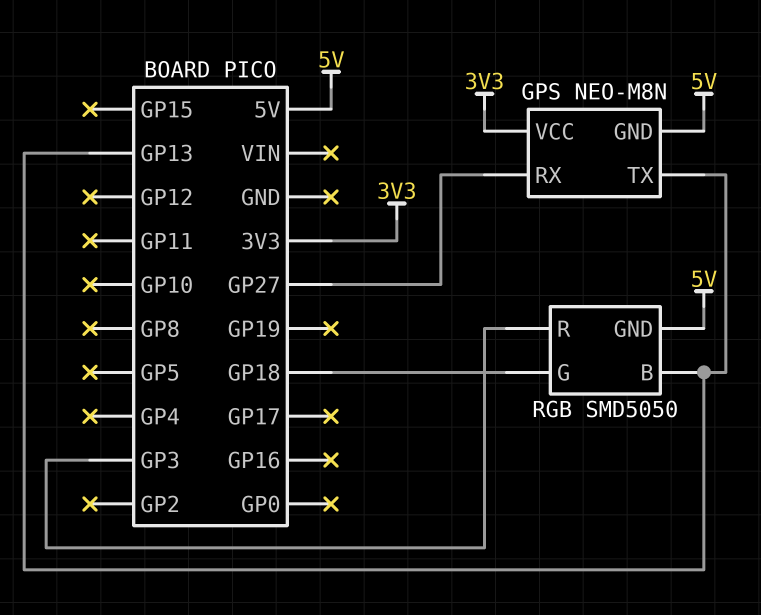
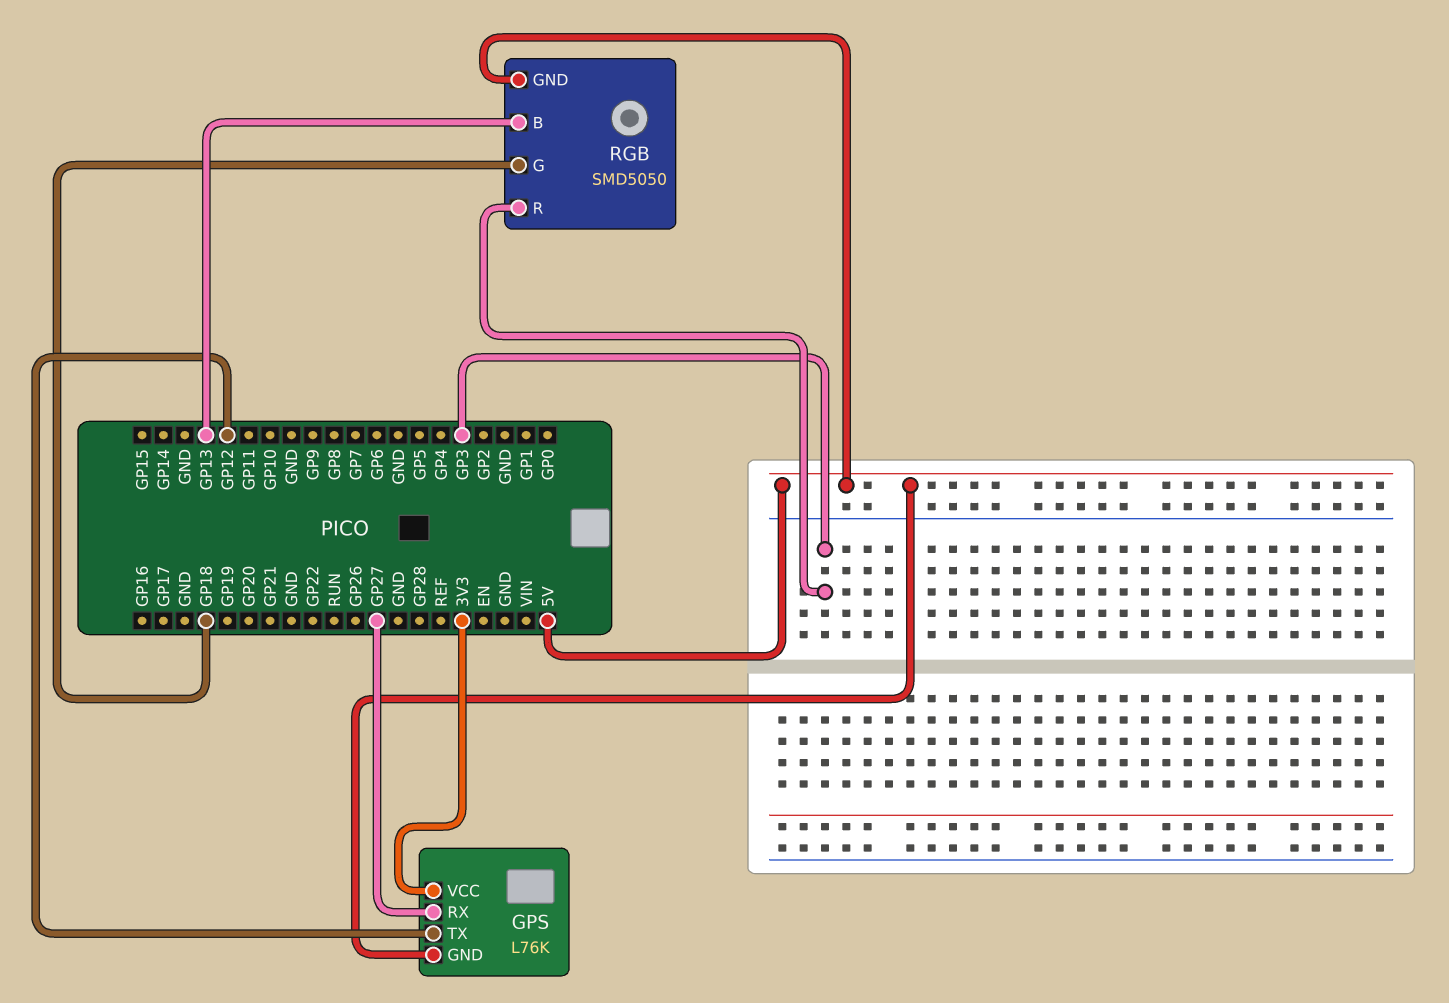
GPS: NEO-M8N -> L76K
GPS pin TX: GP13 -> GP12

